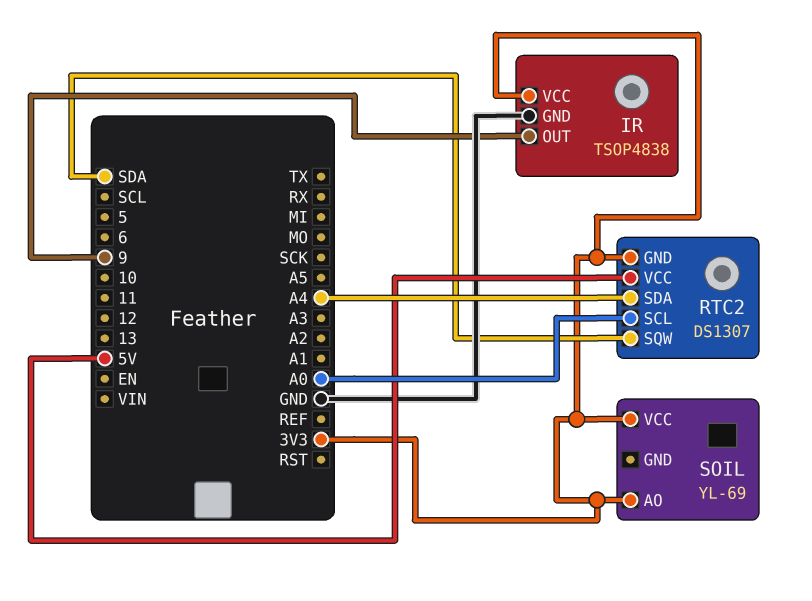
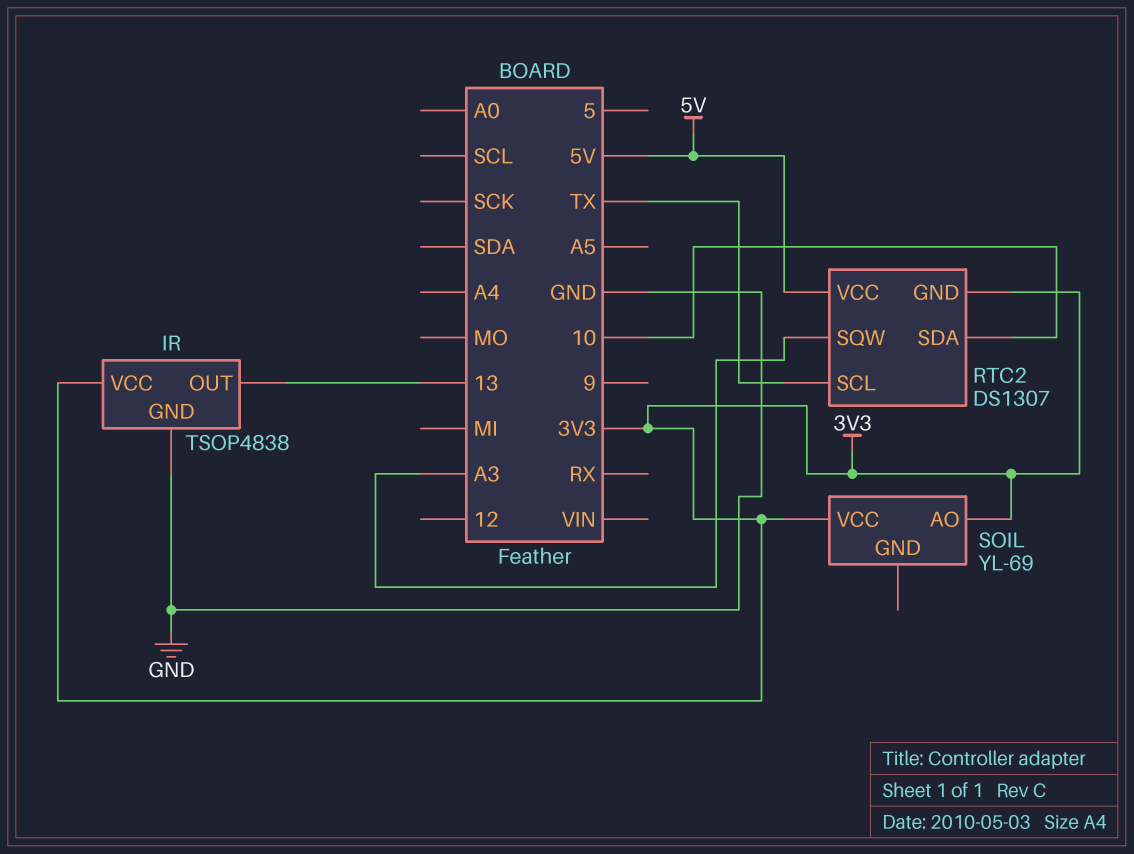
IR pin OUT: 9 -> 13
RTC2 pin SCL: A0 -> TX
RTC2 pin SDA: A4 -> 10
RTC2 pin SQW: SDA -> A3

